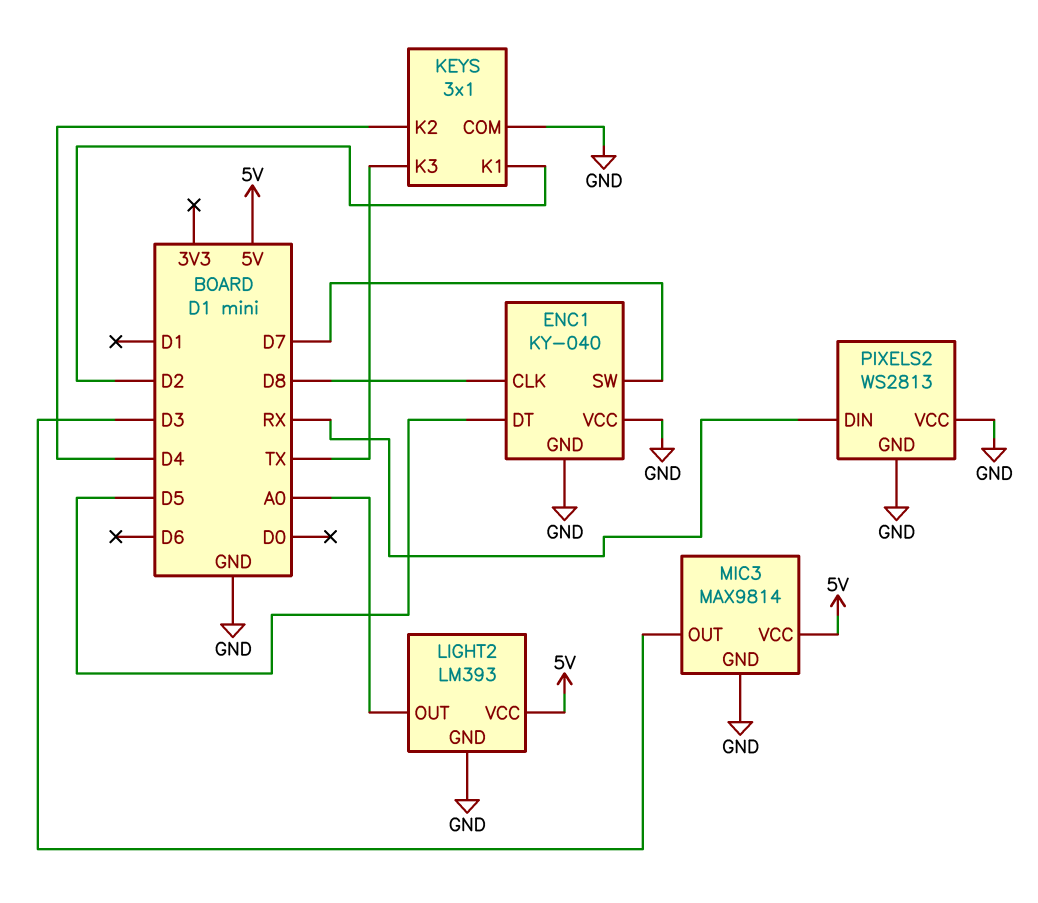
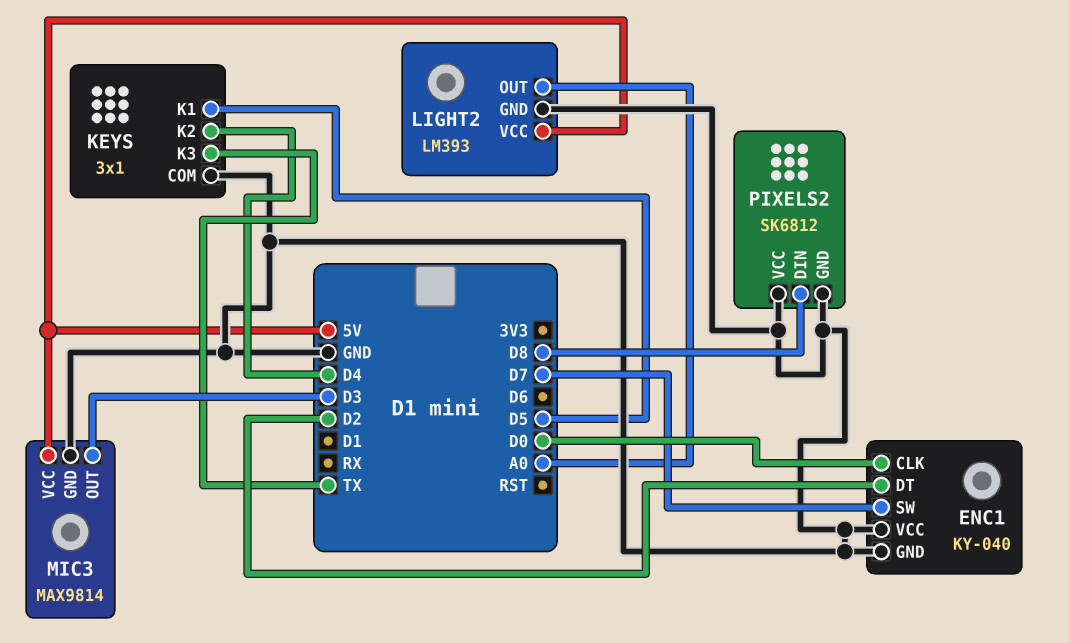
ENC1 pin CLK: D8 -> D0
ENC1 pin DT: D5 -> D2
KEYS pin K1: D2 -> D5
PIXELS2: WS2813 -> SK6812
PIXELS2 pin DIN: RX -> D8

